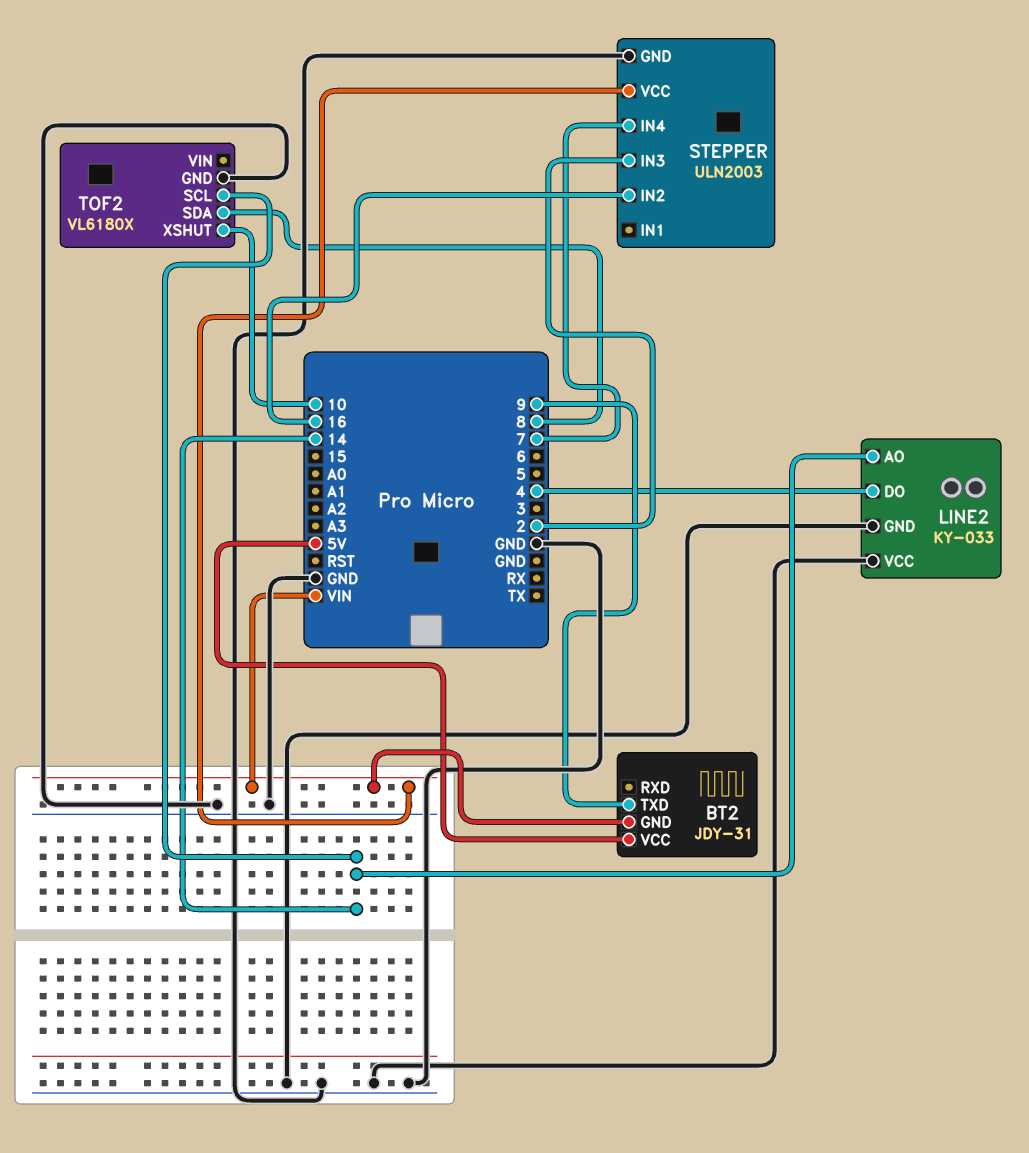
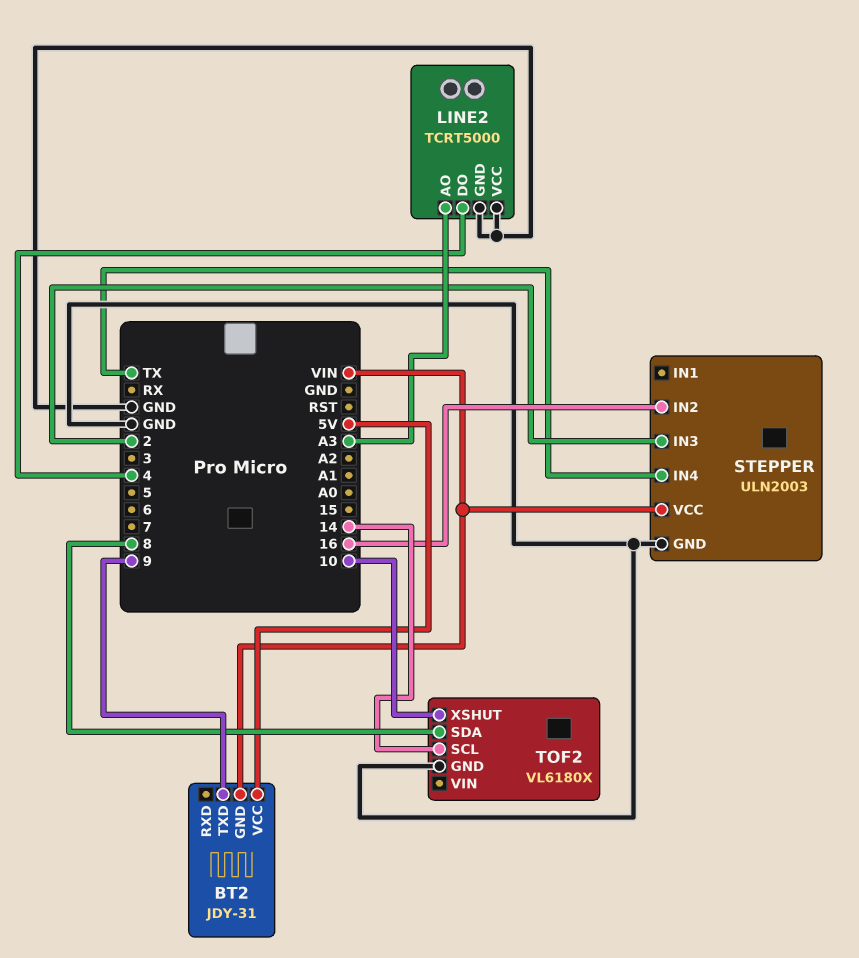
LINE2: KY-033 -> TCRT5000
LINE2 pin AO: 14 -> A3
STEPPER pin IN4: 7 -> TX

